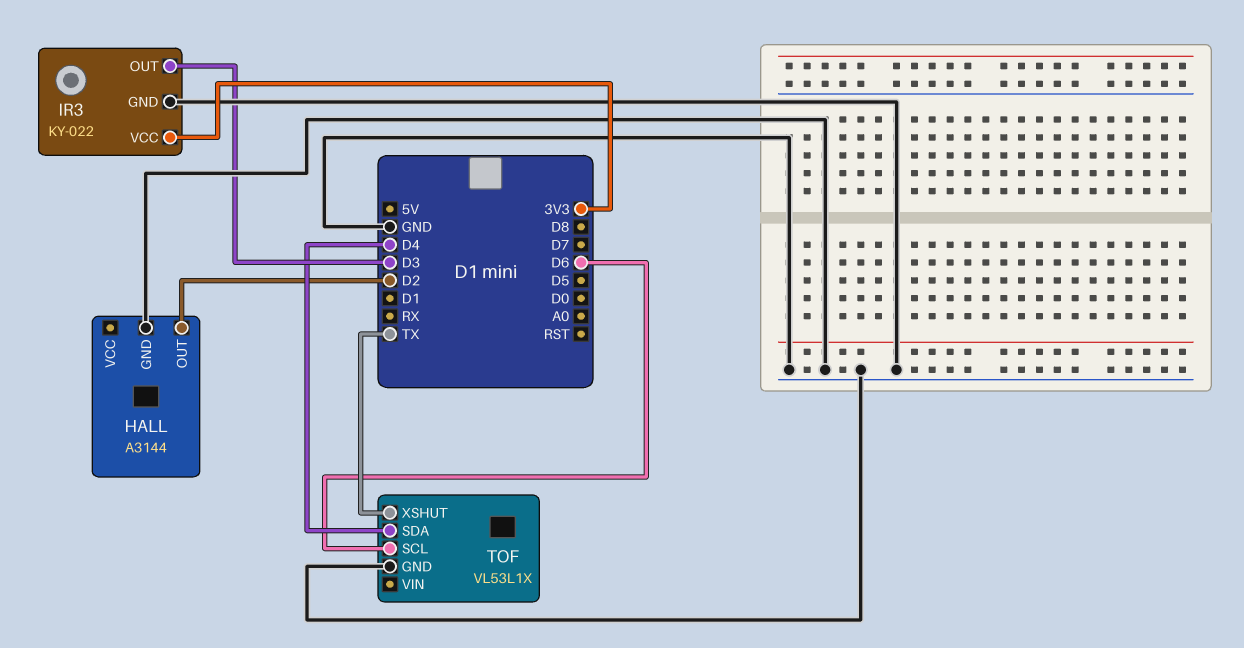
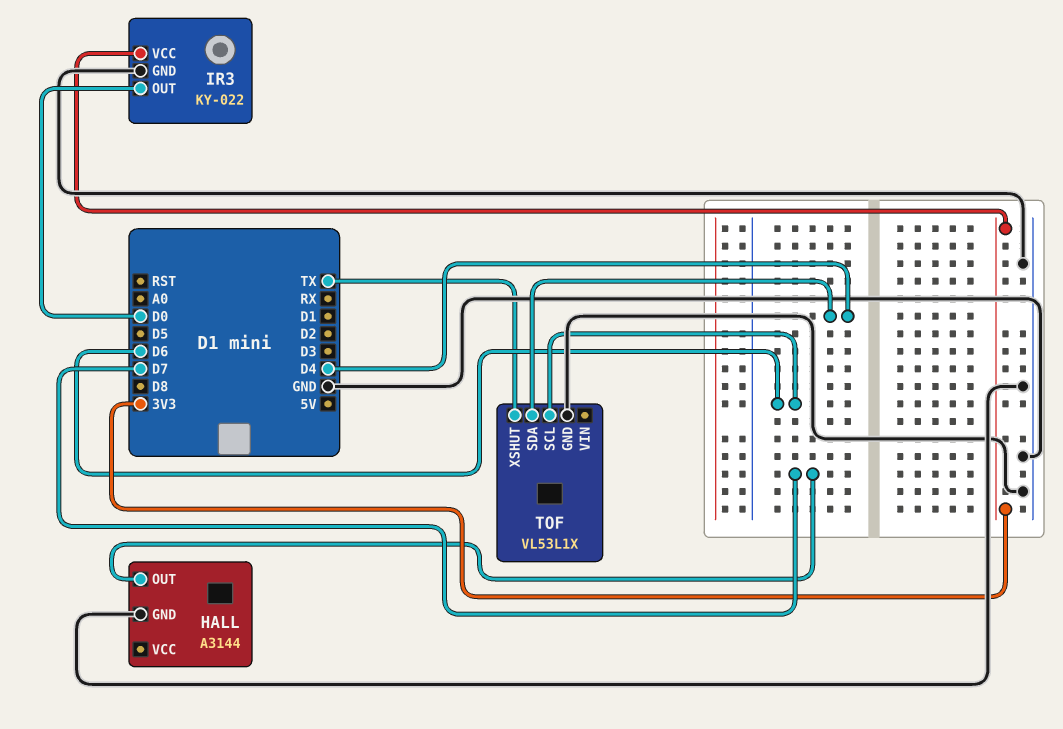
HALL pin OUT: D2 -> D7
IR3 pin OUT: D3 -> D0

